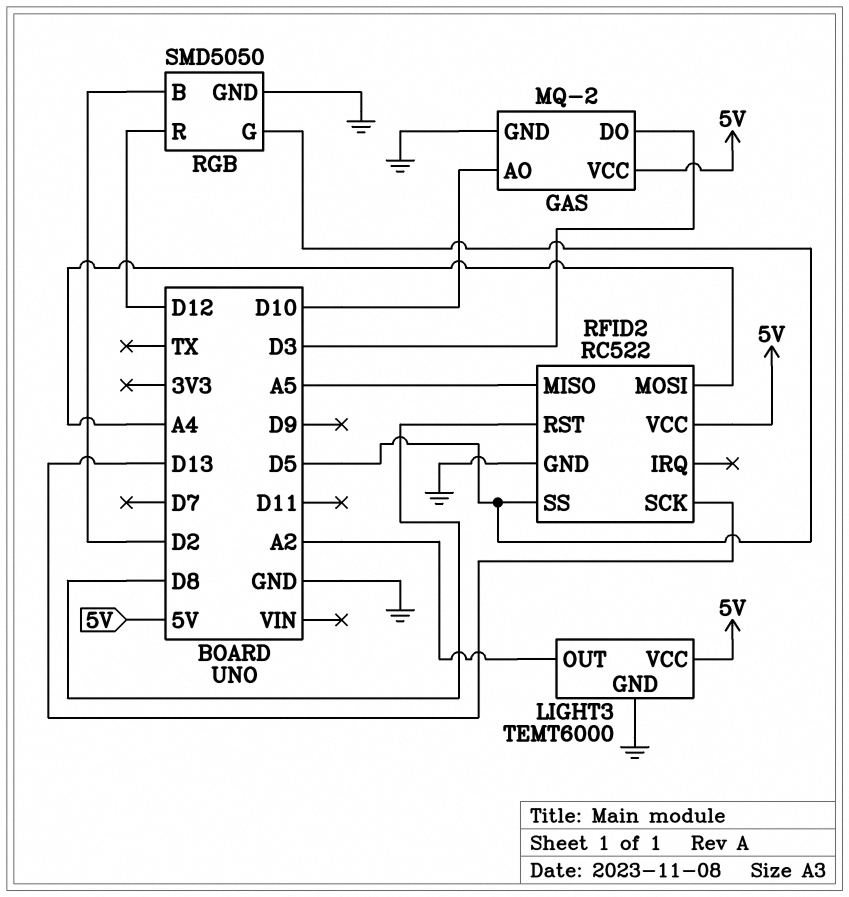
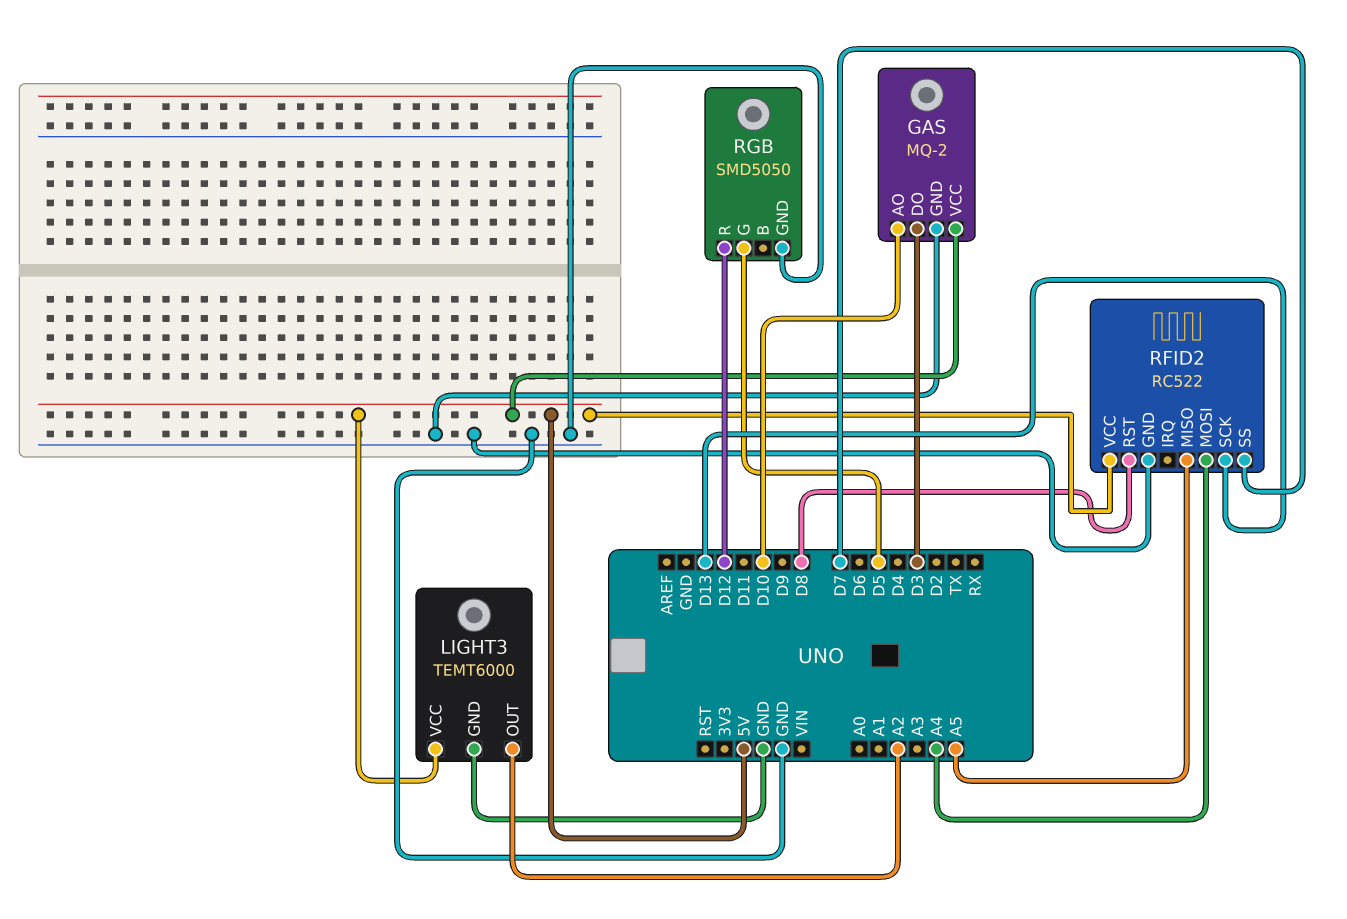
RFID2 pin SS: D5 -> D7
RGB pin B: D2 -> none

